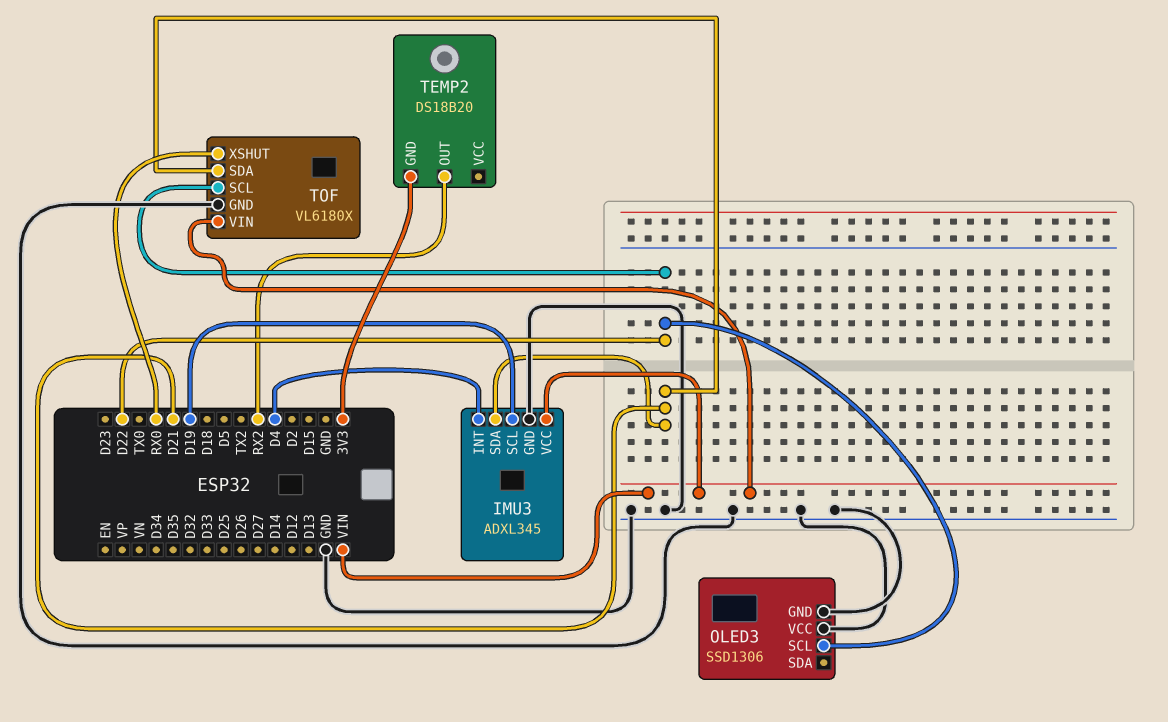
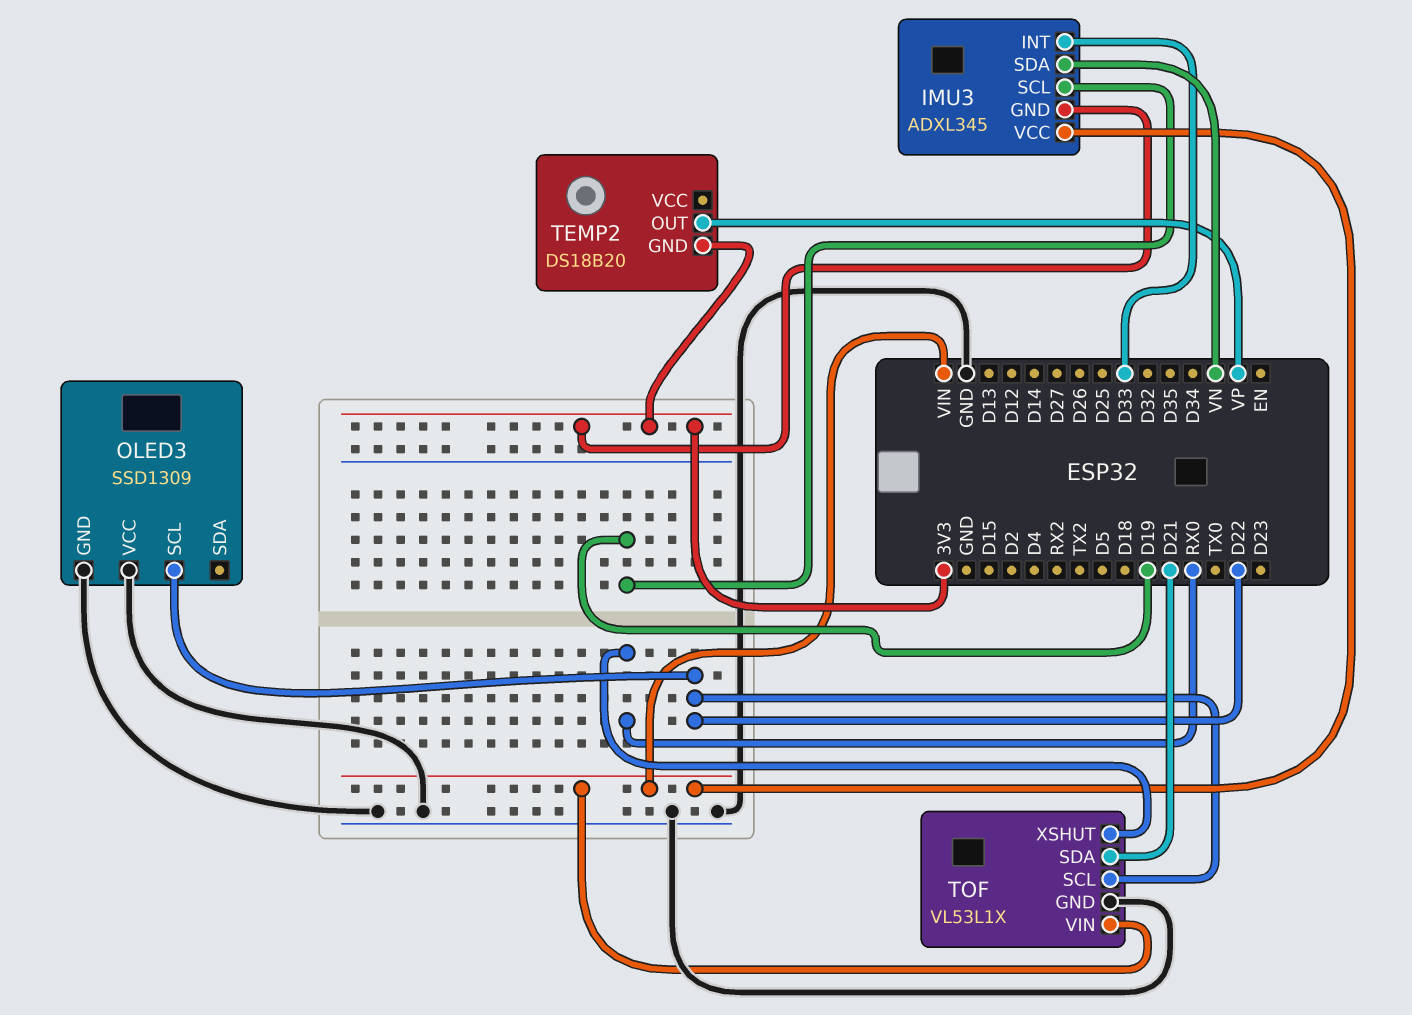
IMU3 pin GND: GND -> 3V3
IMU3 pin INT: D4 -> D33
IMU3 pin SDA: D21 -> VN
OLED3: SSD1306 -> SSD1309
TEMP2 pin OUT: RX2 -> VP
TOF: VL6180X -> VL53L1X

